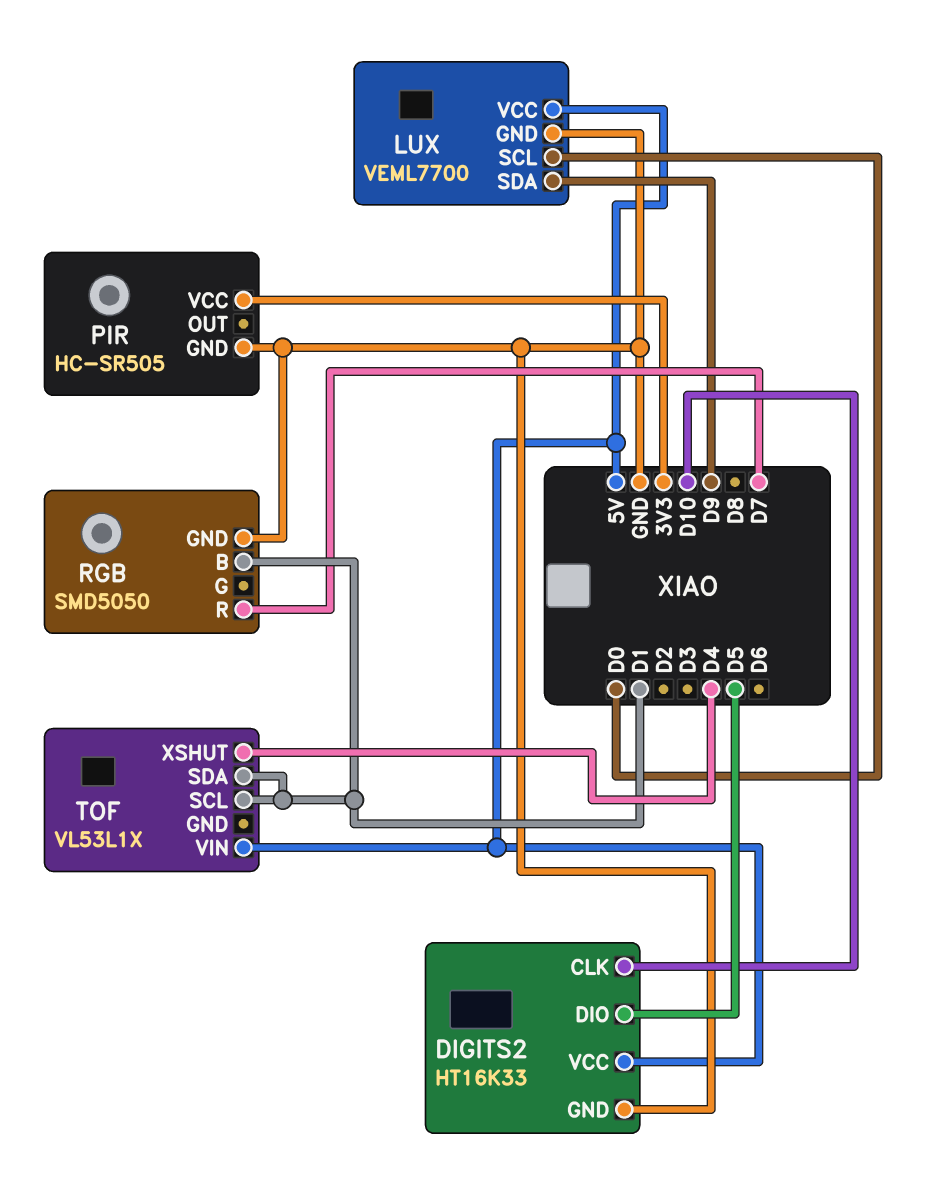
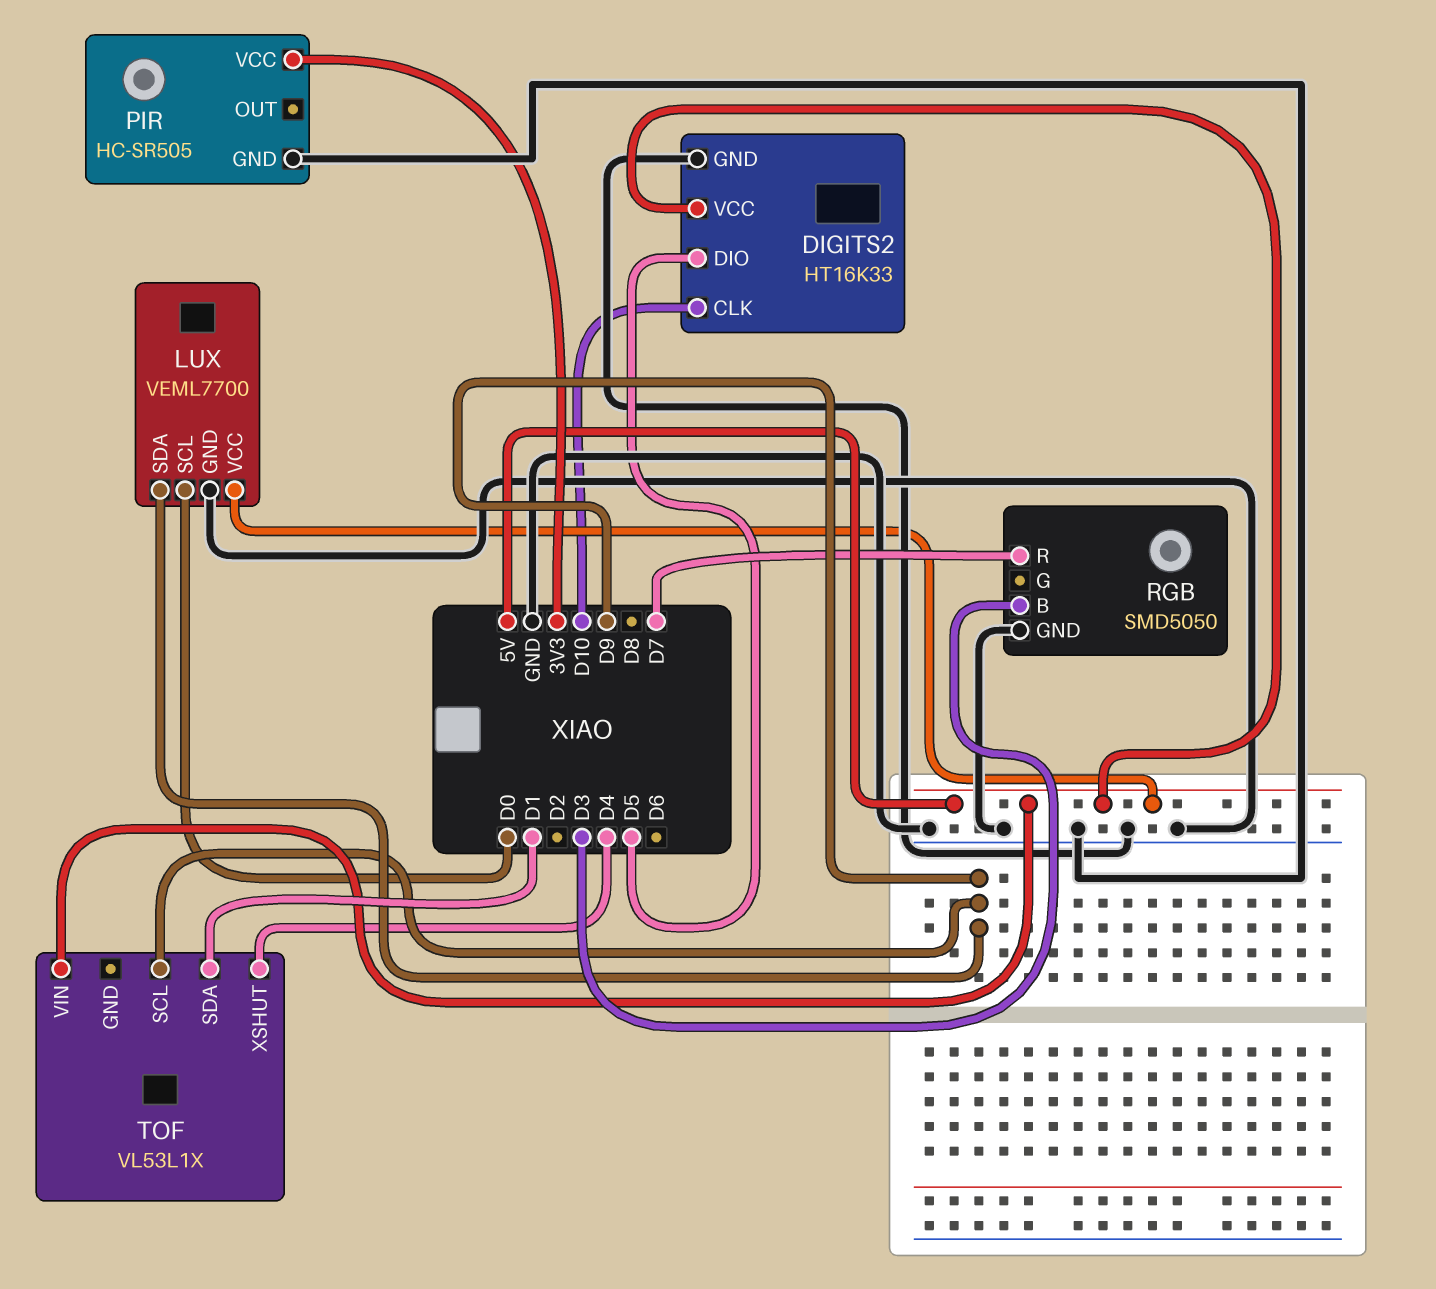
RGB pin B: D1 -> D3
TOF pin SCL: D1 -> D9

